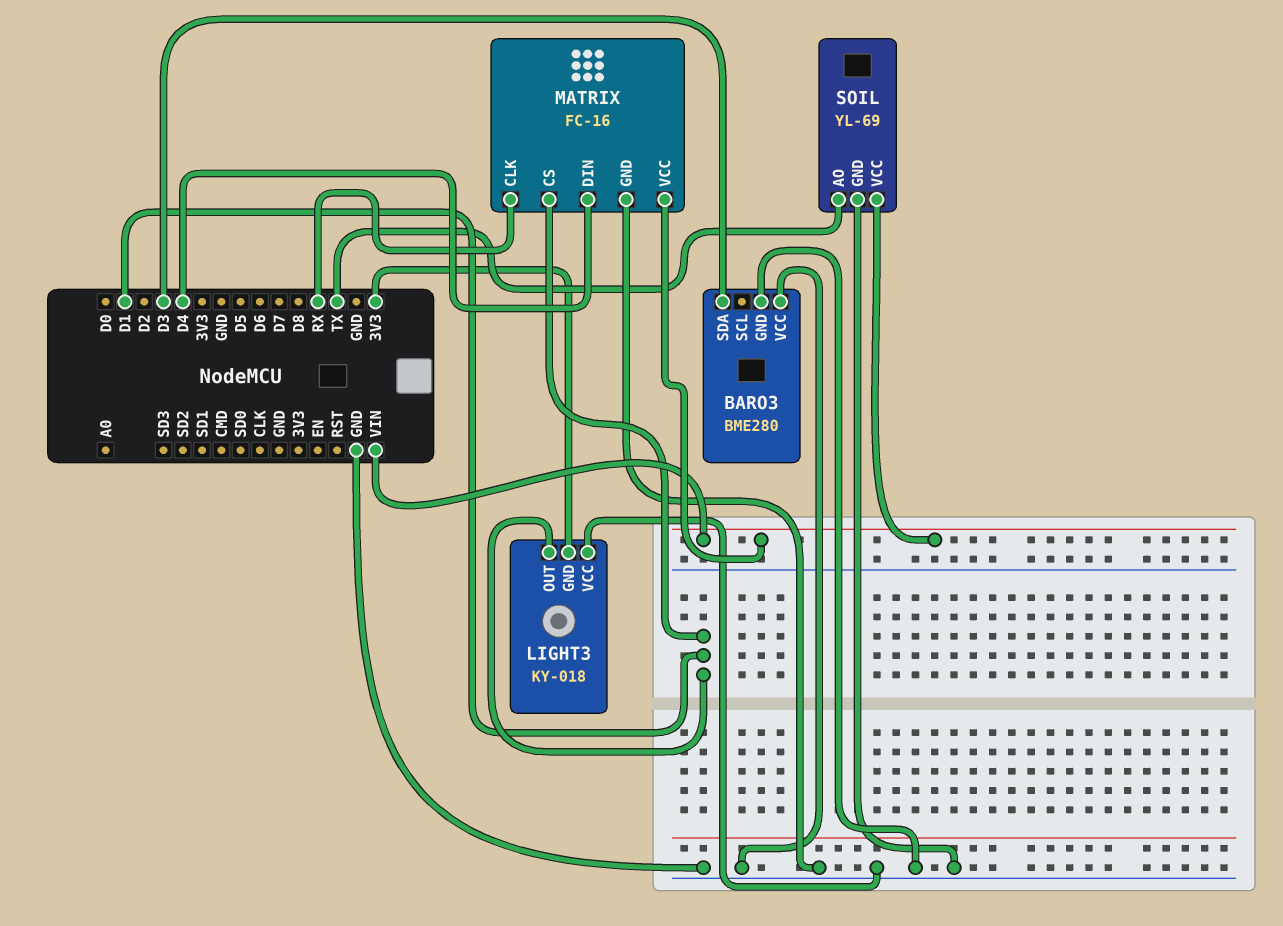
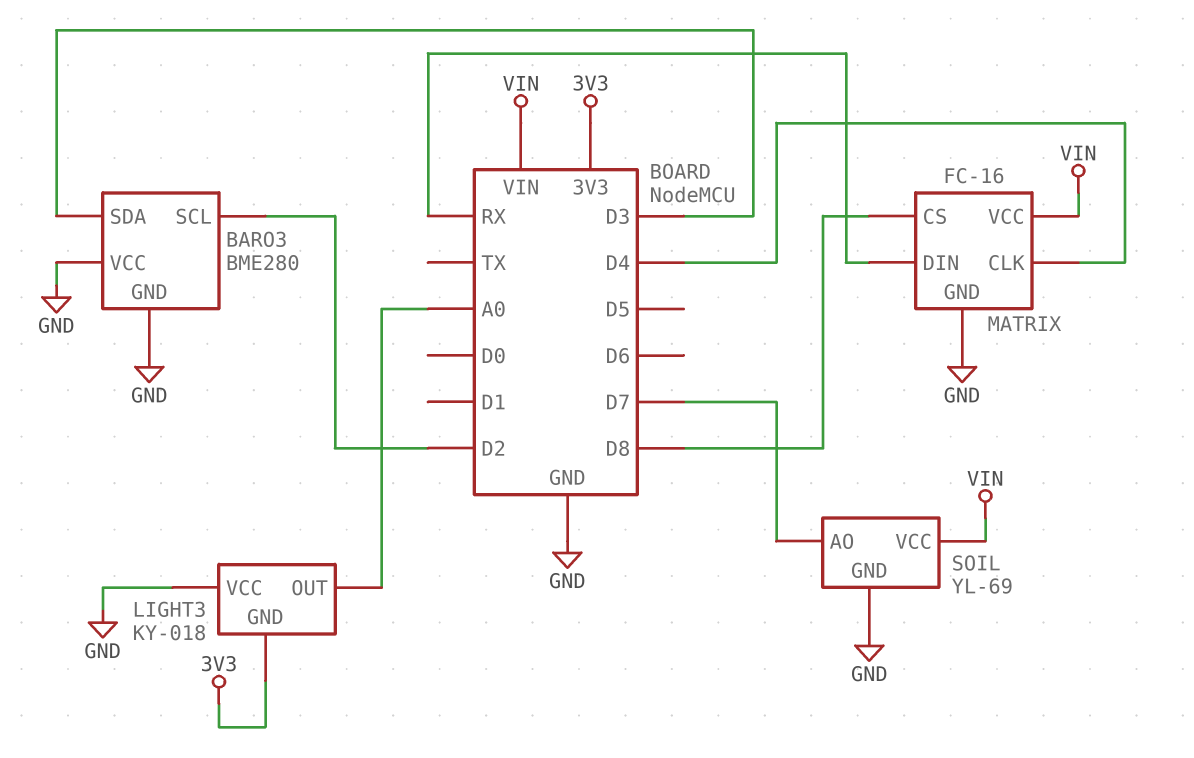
BARO3 pin SCL: none -> D2
LIGHT3 pin OUT: D1 -> A0
MATRIX pin CLK: RX -> D4
MATRIX pin CS: D1 -> D8
MATRIX pin DIN: D4 -> RX
SOIL pin AO: TX -> D7

